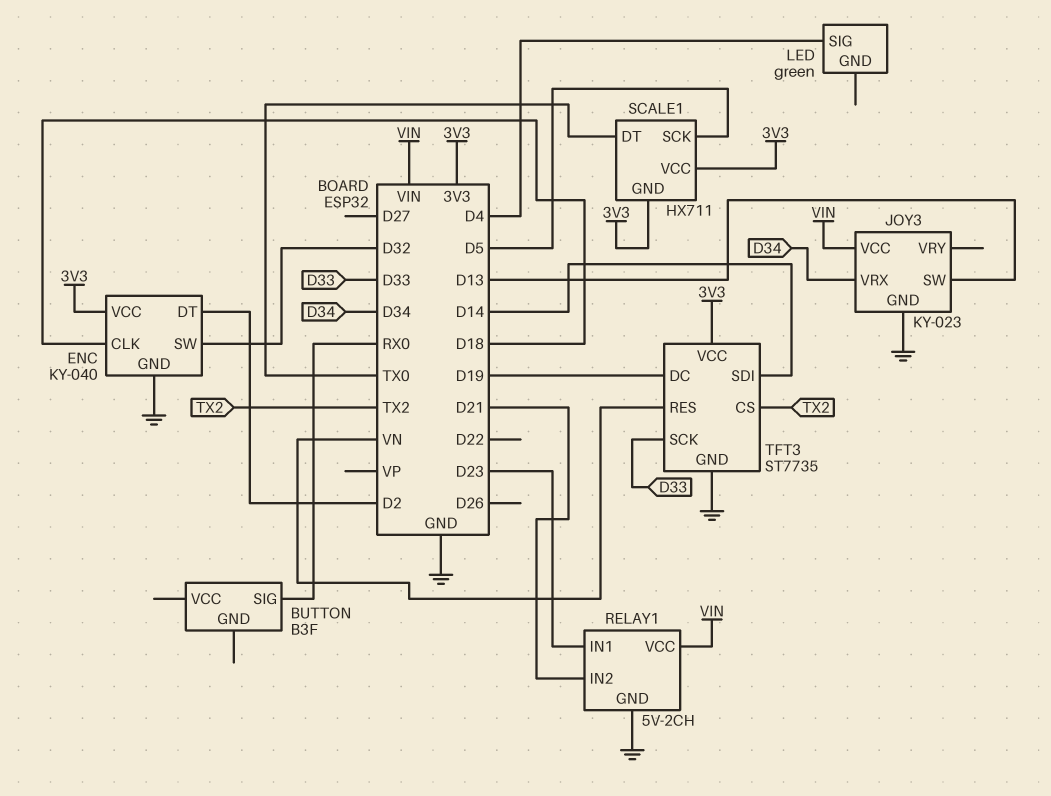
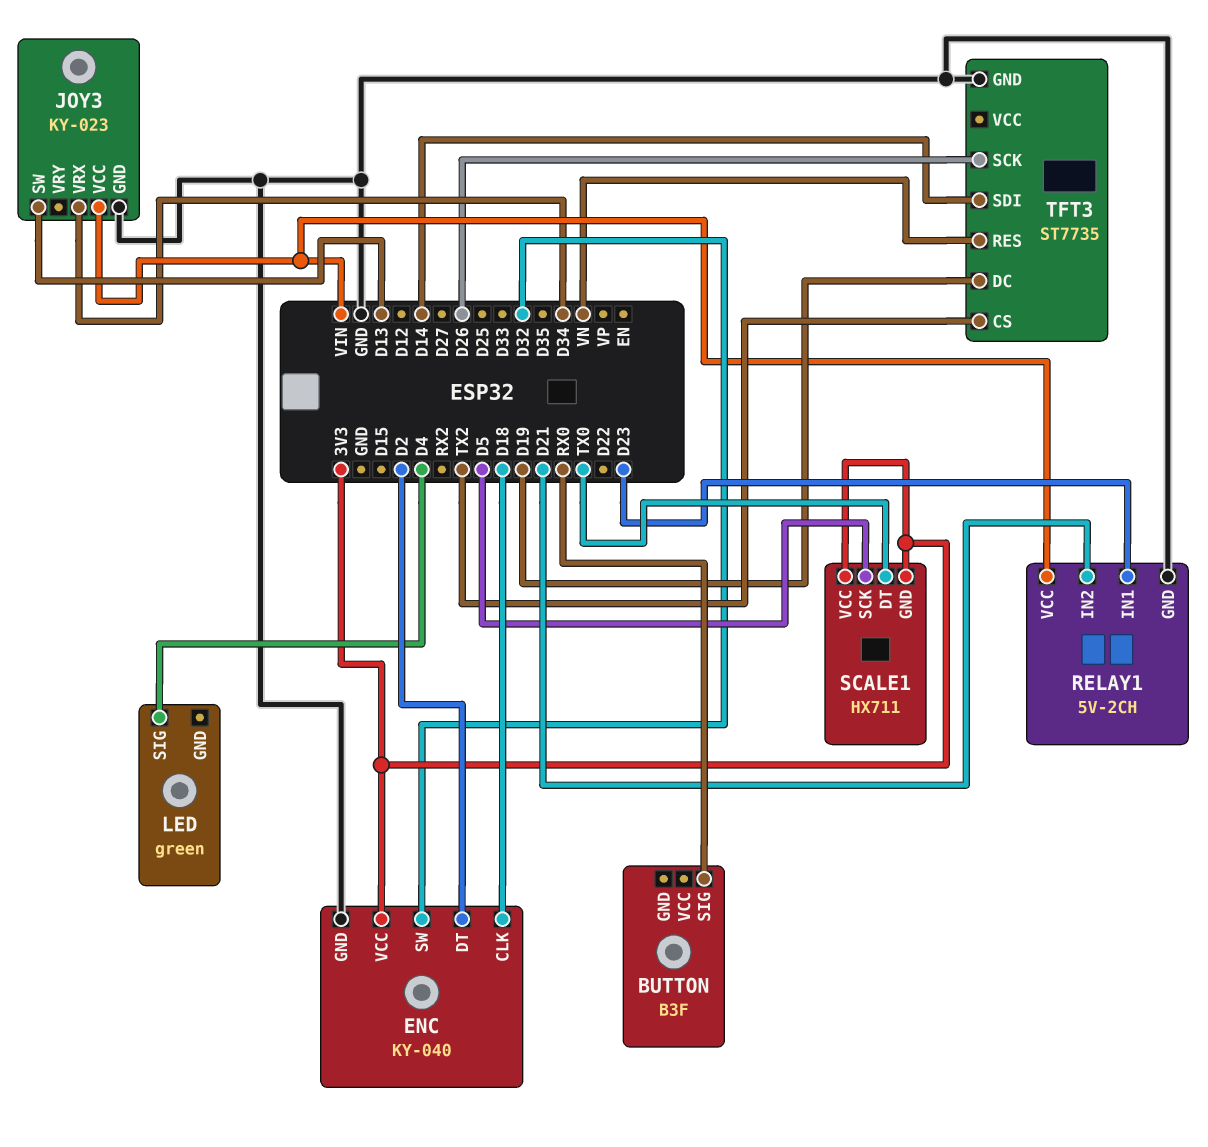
TFT3 pin SCK: D33 -> D26
TFT3 pin VCC: 3V3 -> none

